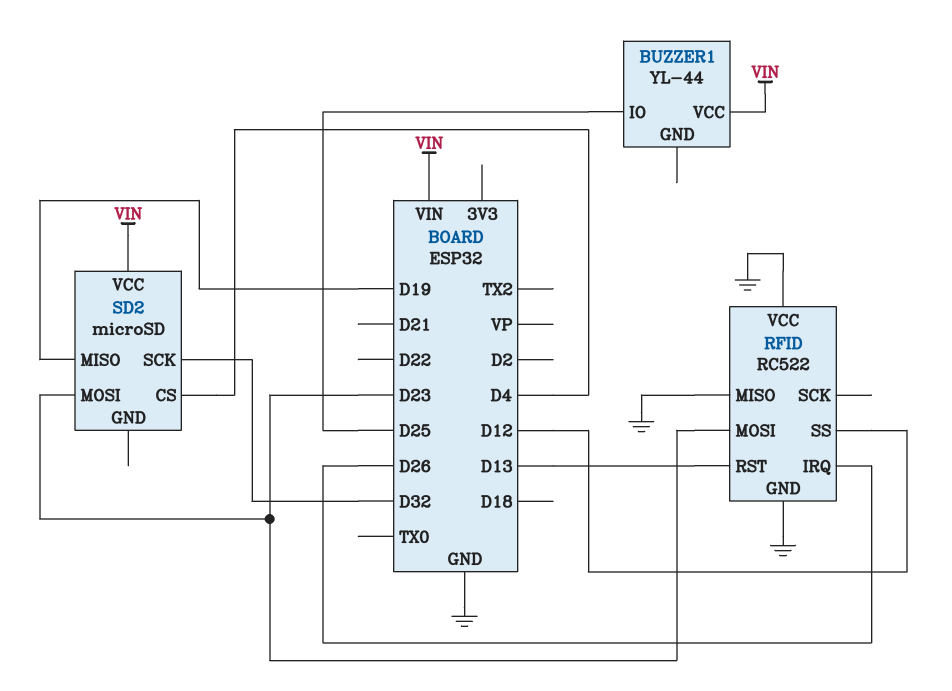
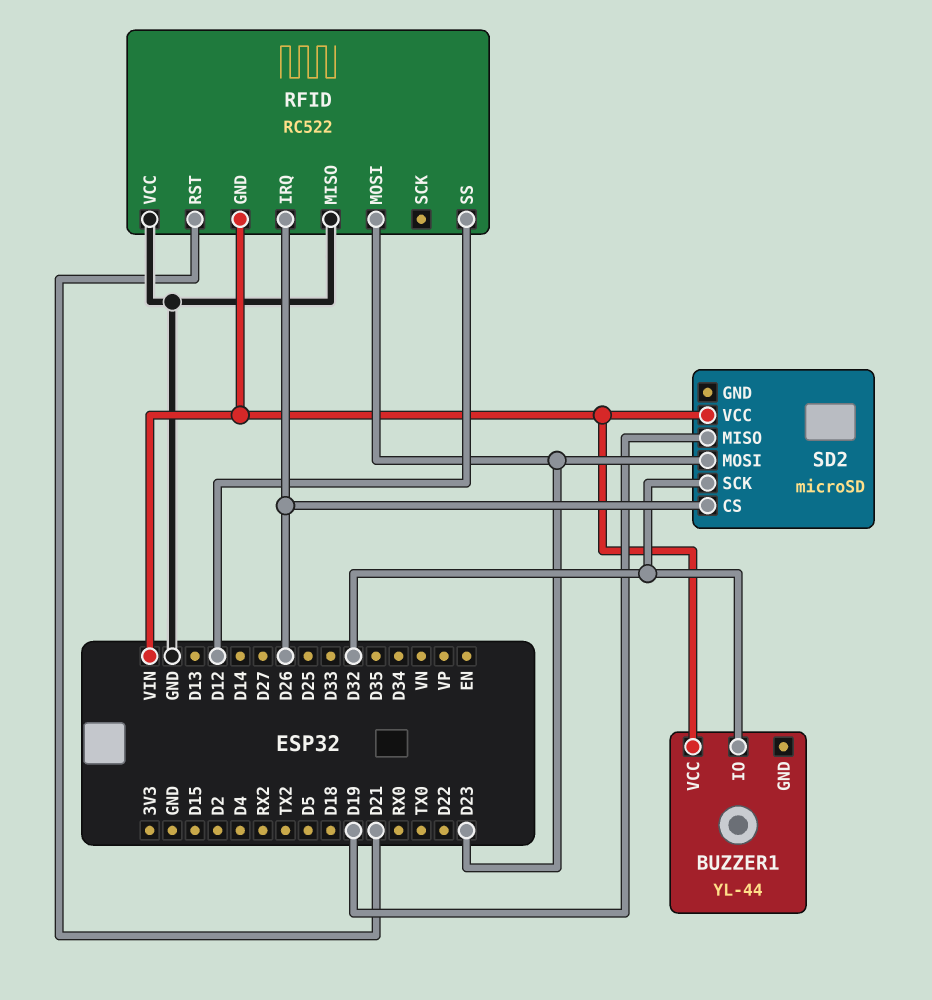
BUZZER1 pin IO: D25 -> D32
RFID pin GND: GND -> VIN
RFID pin RST: D13 -> D21
SD2 pin CS: D4 -> D26

